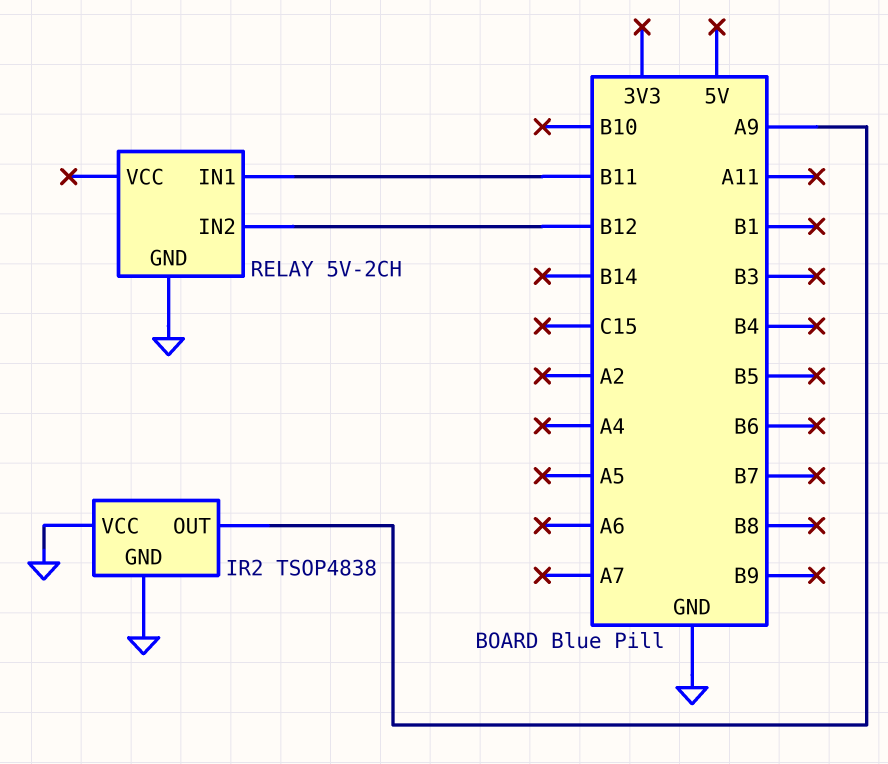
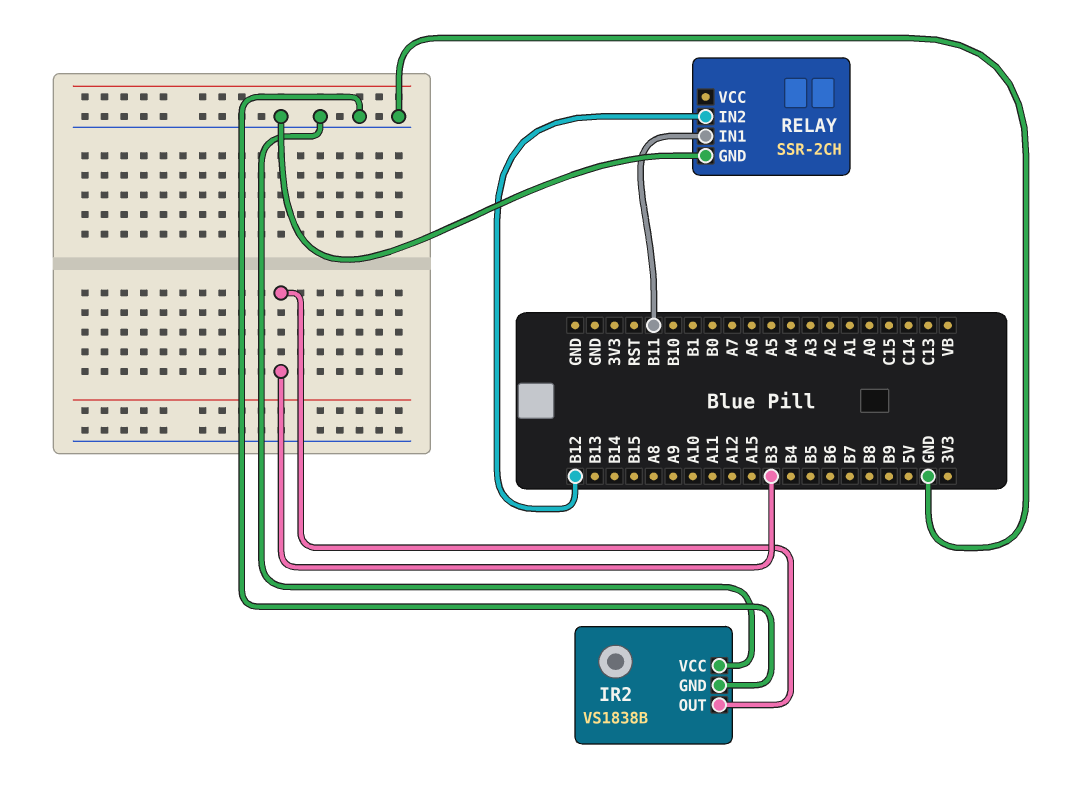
IR2: TSOP4838 -> VS1838B
IR2 pin OUT: A9 -> B3
RELAY: 5V-2CH -> SSR-2CH

